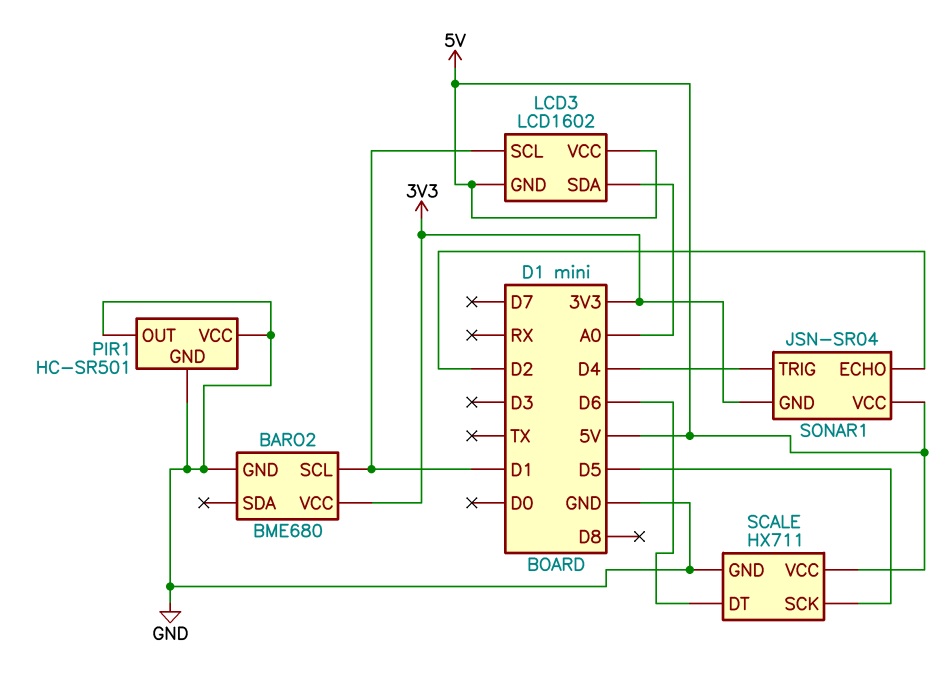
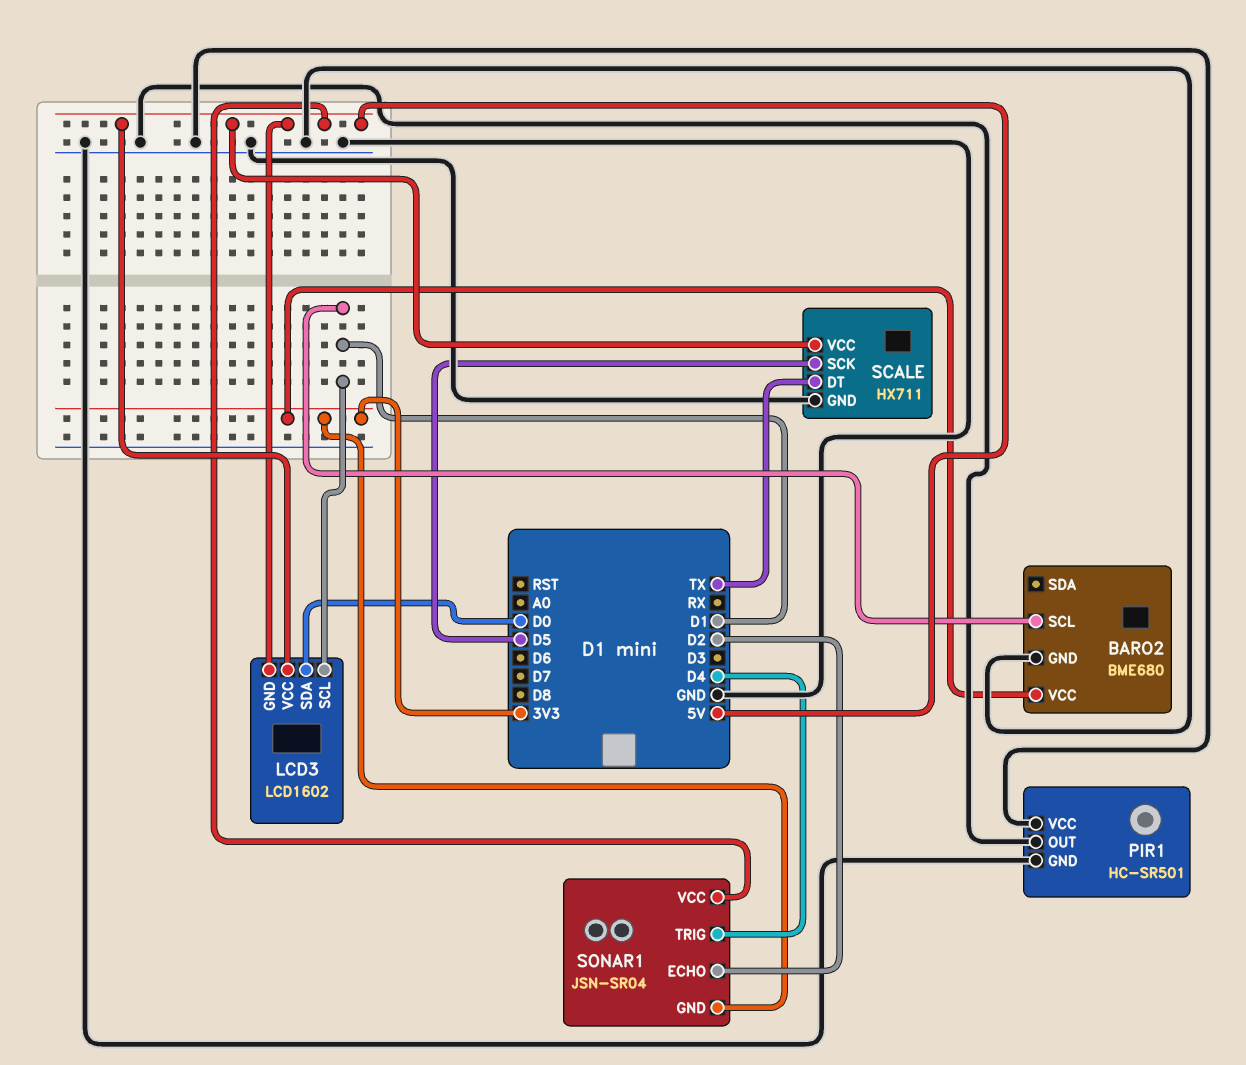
LCD3 pin SDA: A0 -> D0
SCALE pin DT: D6 -> TX

